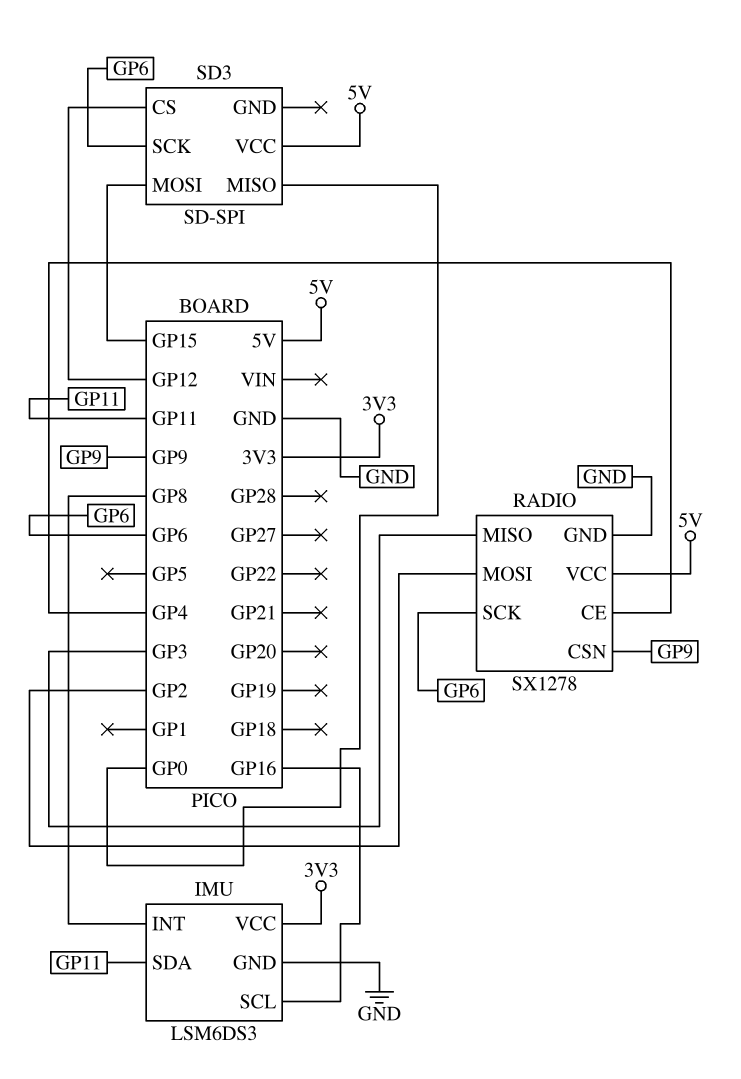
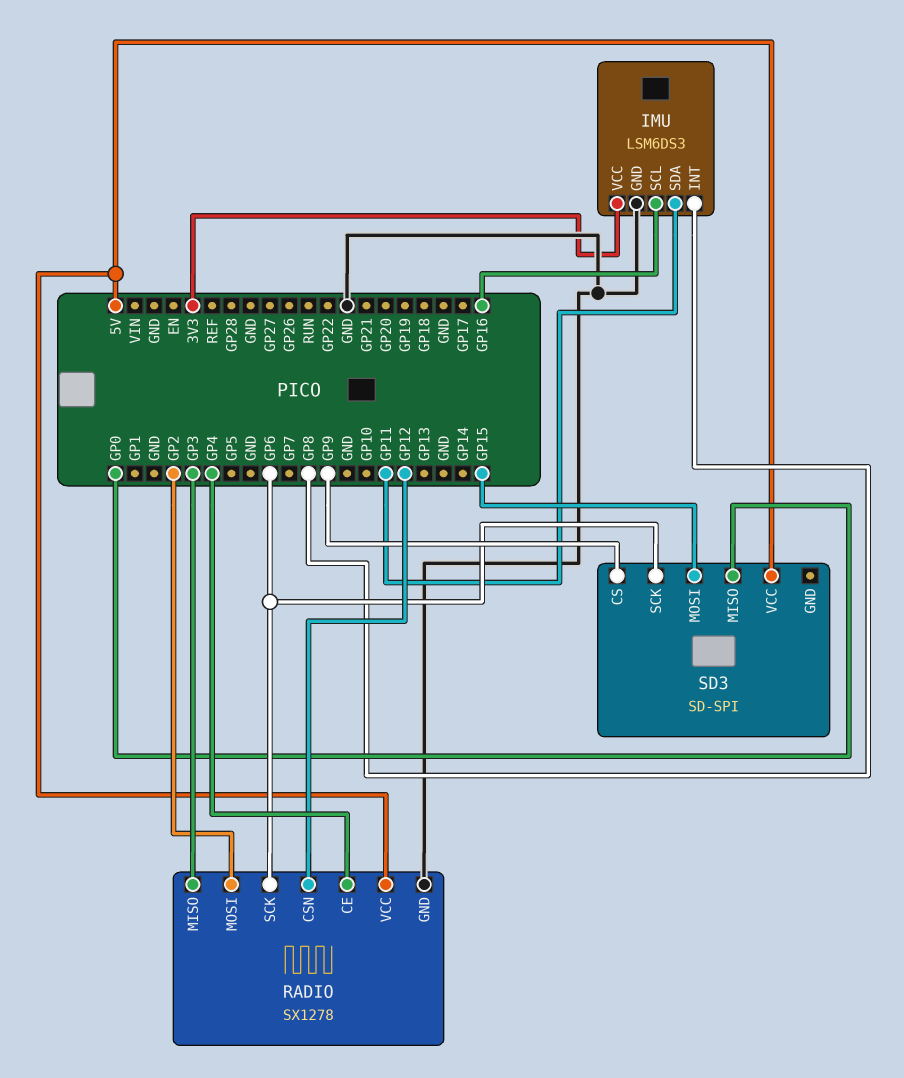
RADIO pin CSN: GP9 -> GP12
SD3 pin CS: GP12 -> GP9

